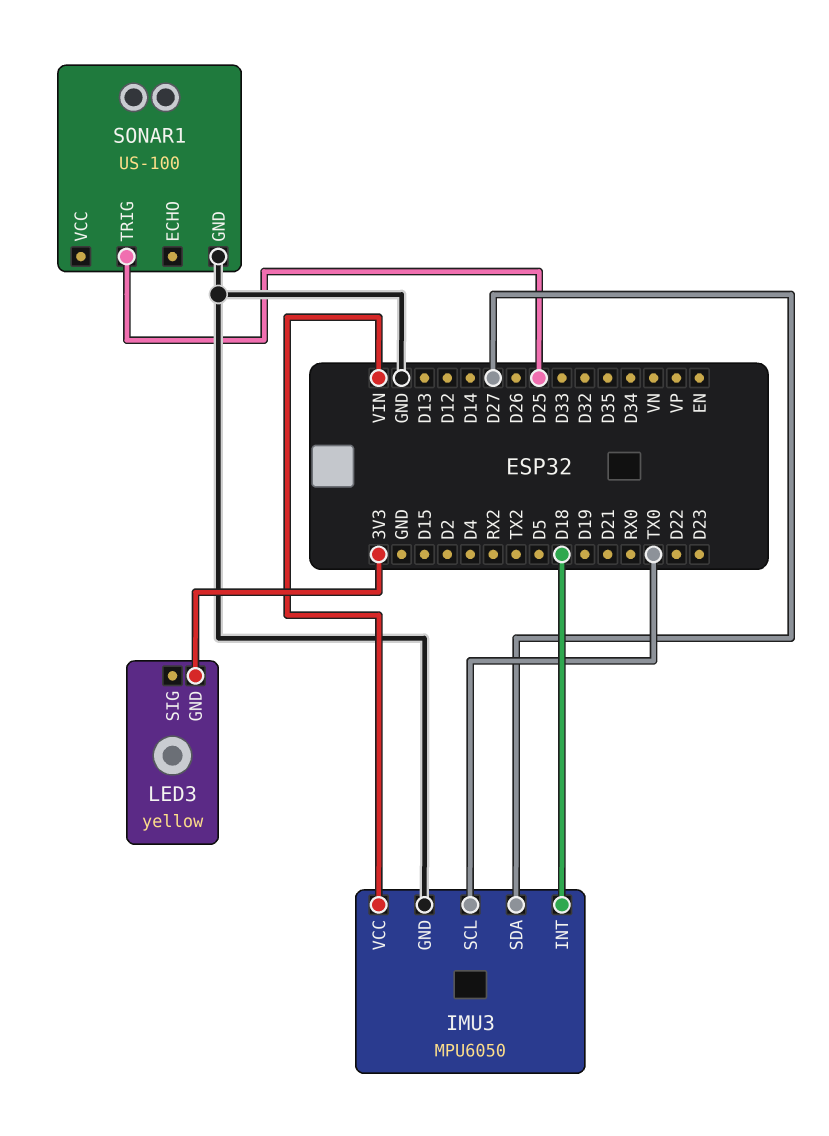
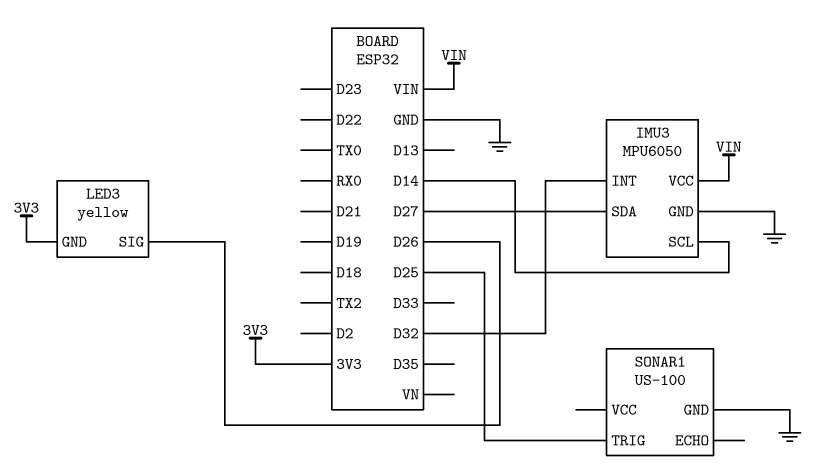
IMU3 pin INT: D18 -> D32
IMU3 pin SCL: TX0 -> D14
LED3 pin SIG: none -> D26

